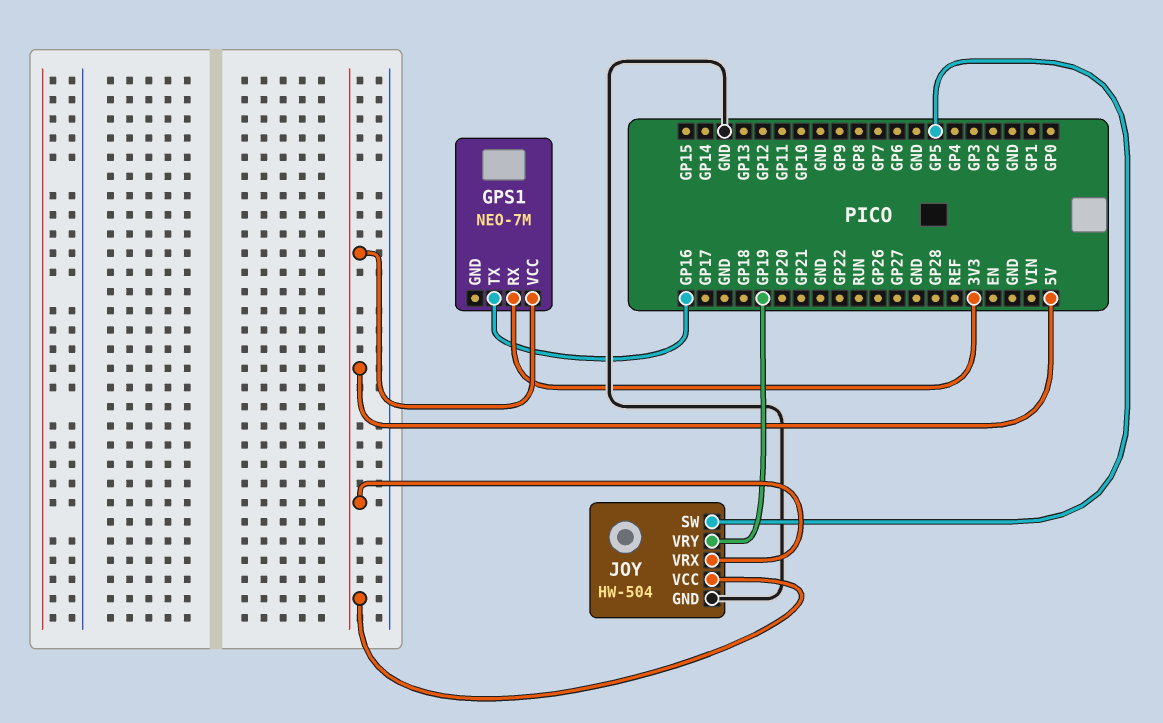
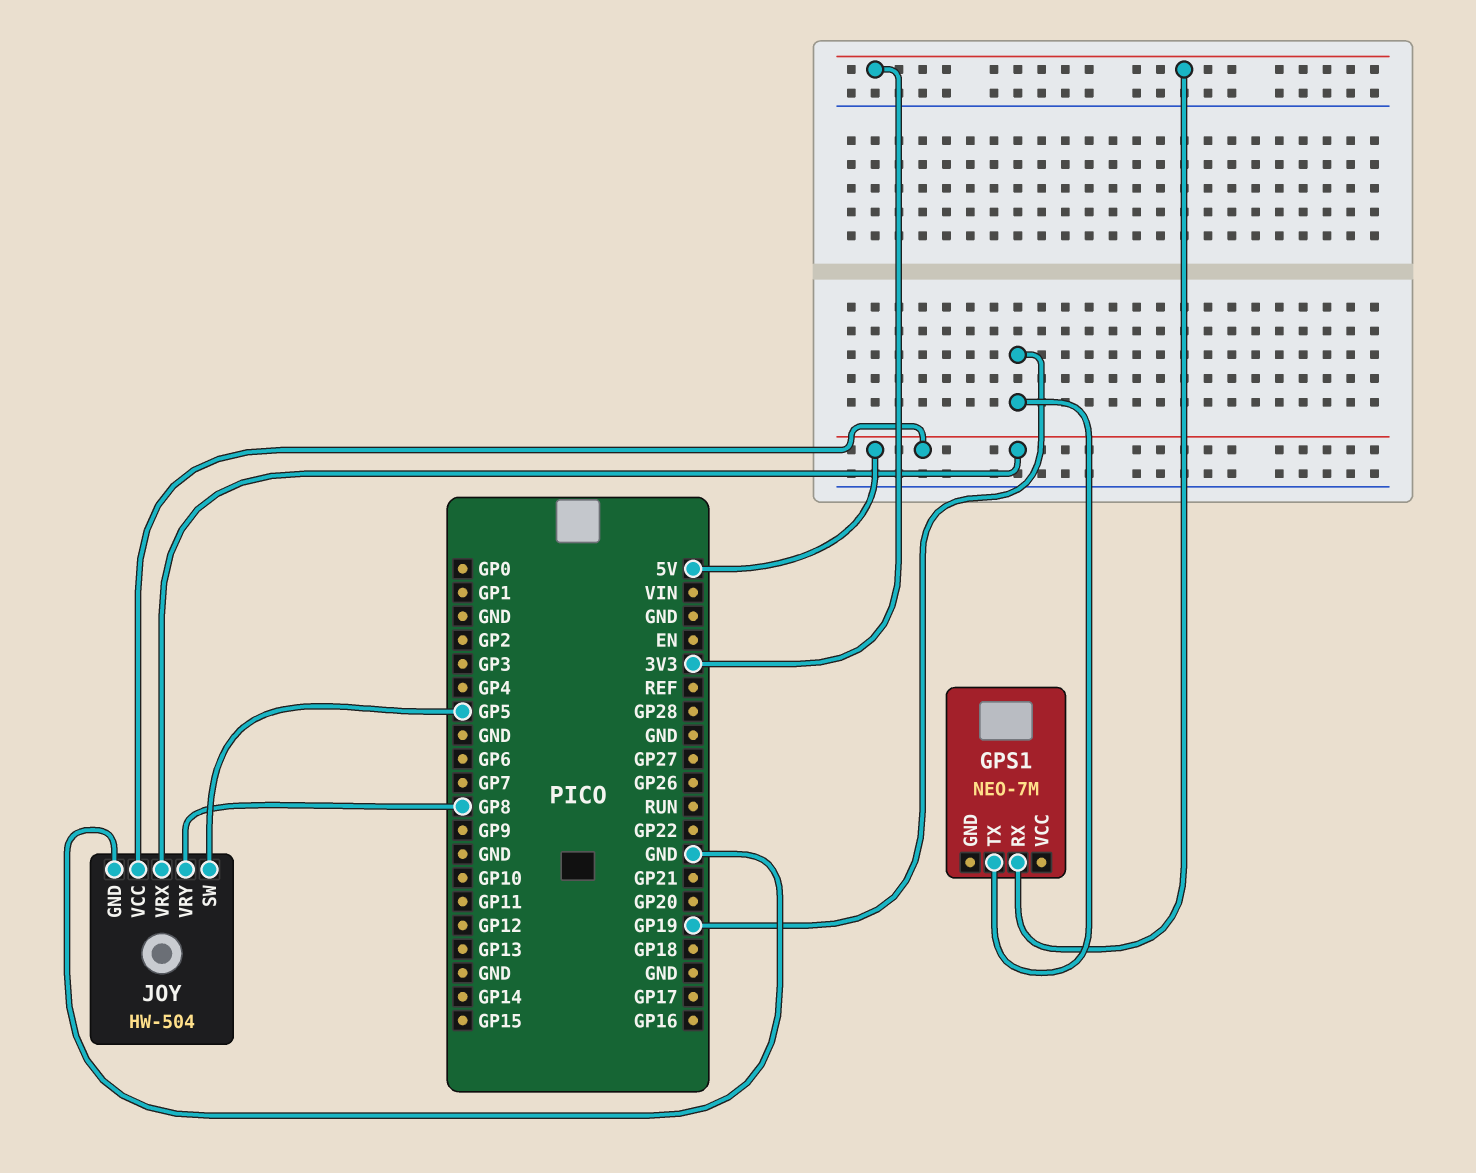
GPS1 pin TX: GP16 -> GP19
GPS1 pin VCC: 5V -> none
JOY pin VRY: GP19 -> GP8

